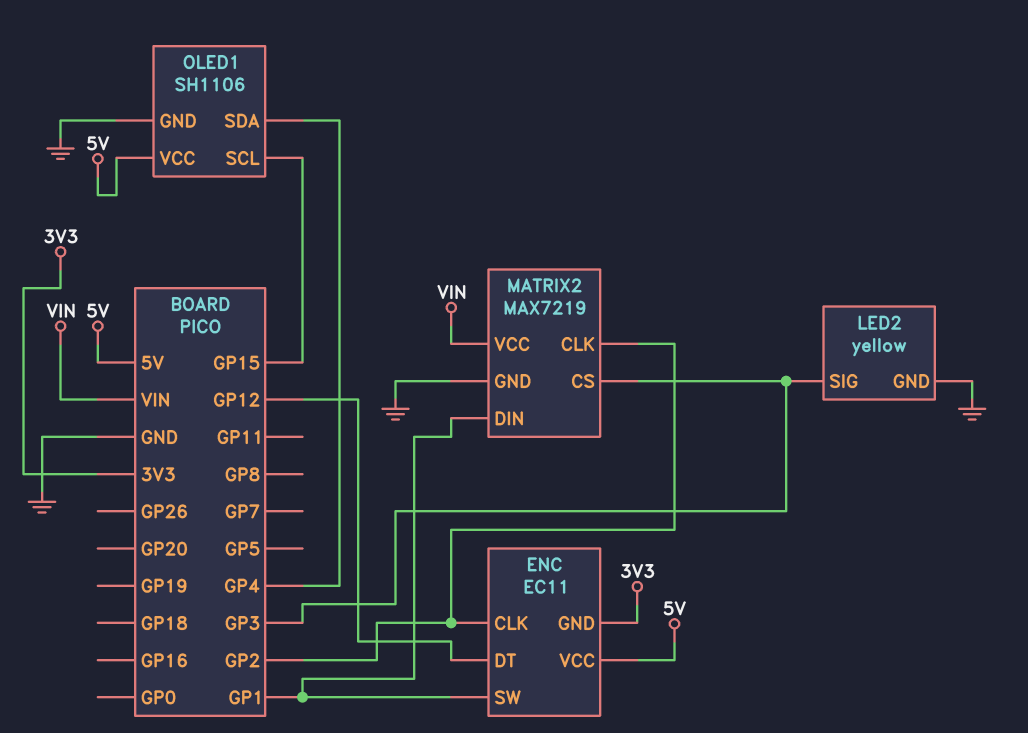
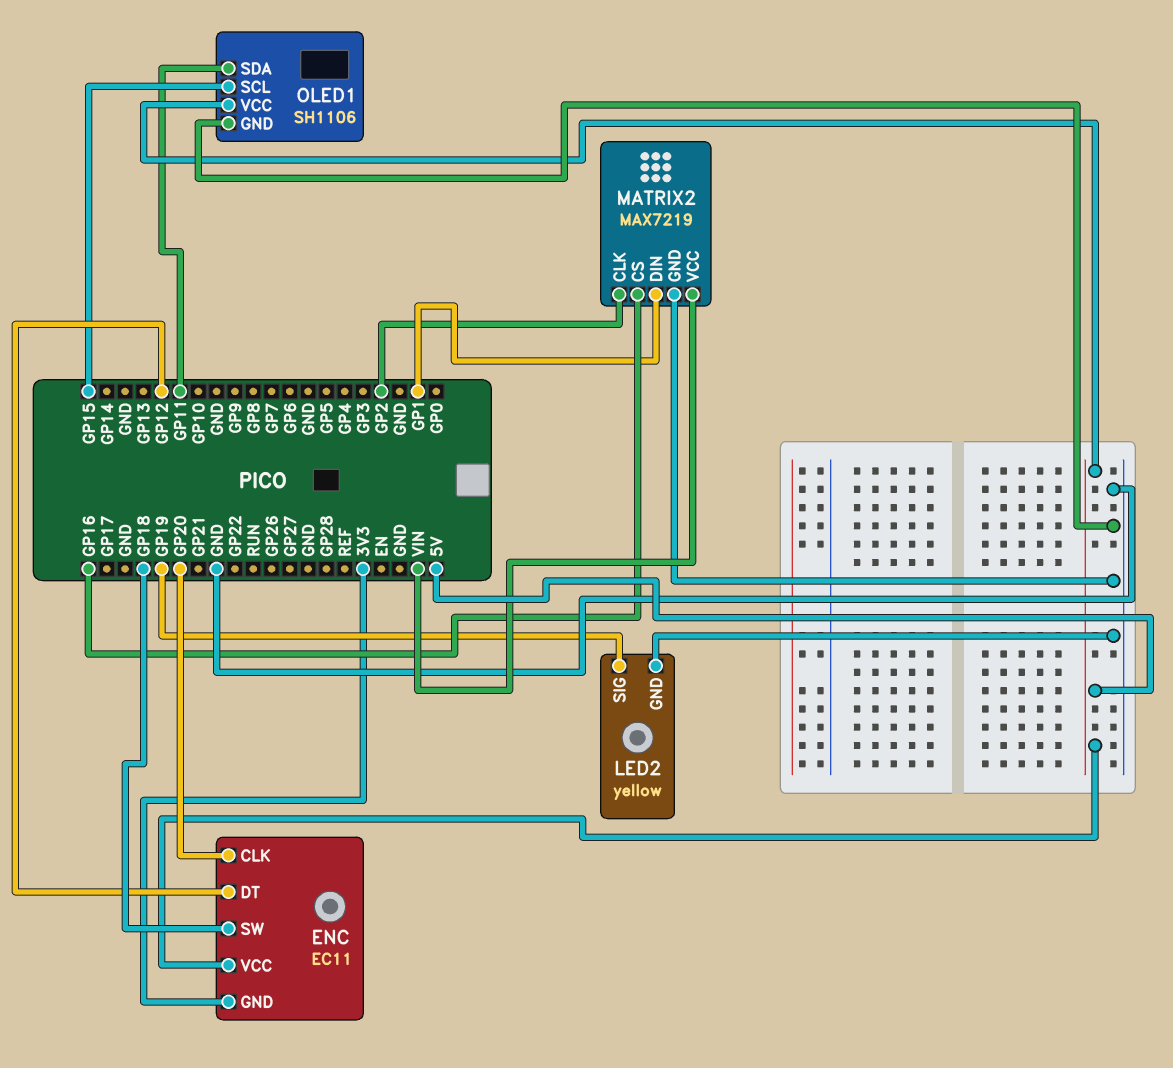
ENC pin CLK: GP2 -> GP20
ENC pin SW: GP1 -> GP18
LED2 pin SIG: GP3 -> GP19
MATRIX2 pin CS: GP3 -> GP16
OLED1 pin SDA: GP4 -> GP11

